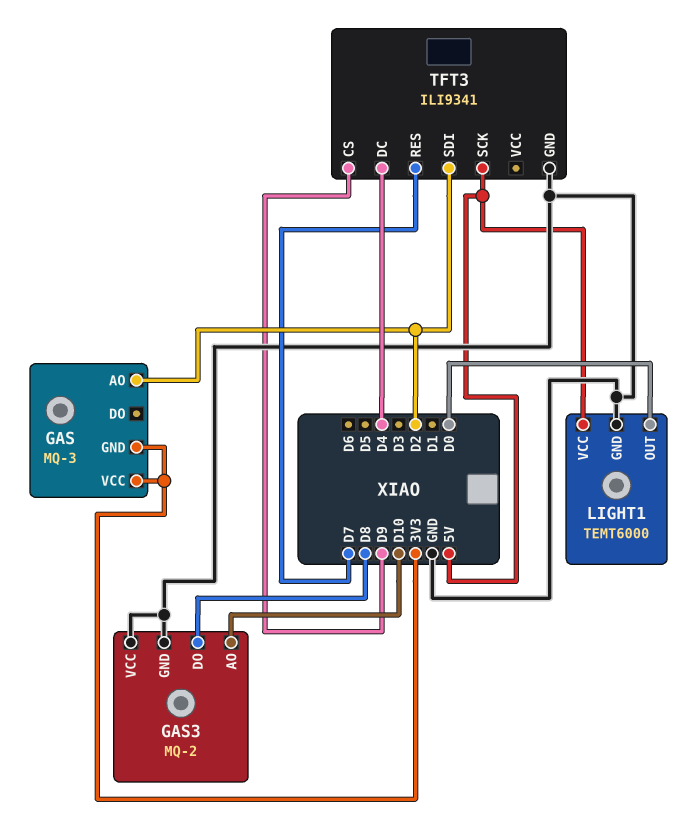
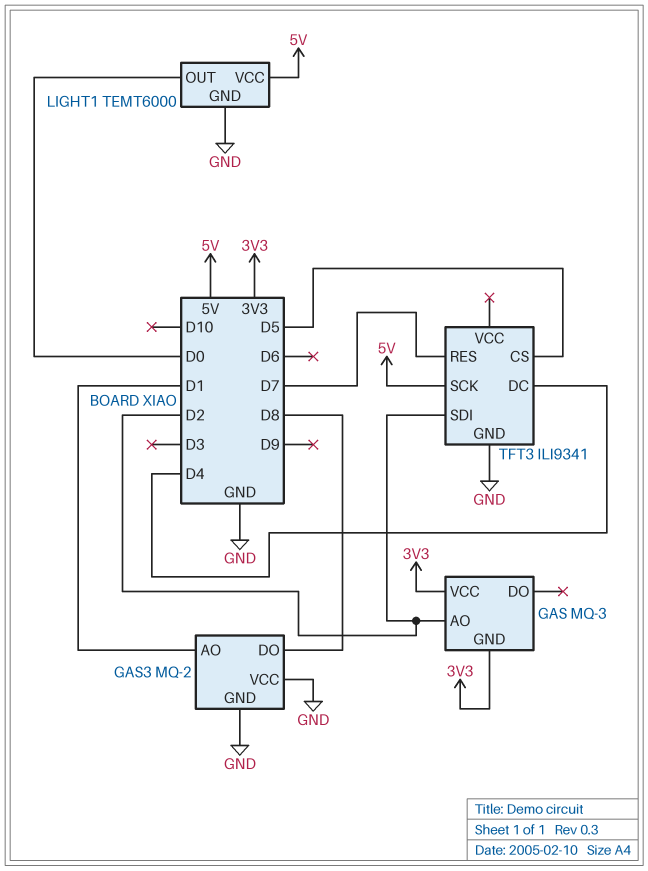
GAS3 pin AO: D10 -> D1
TFT3 pin CS: D9 -> D5

